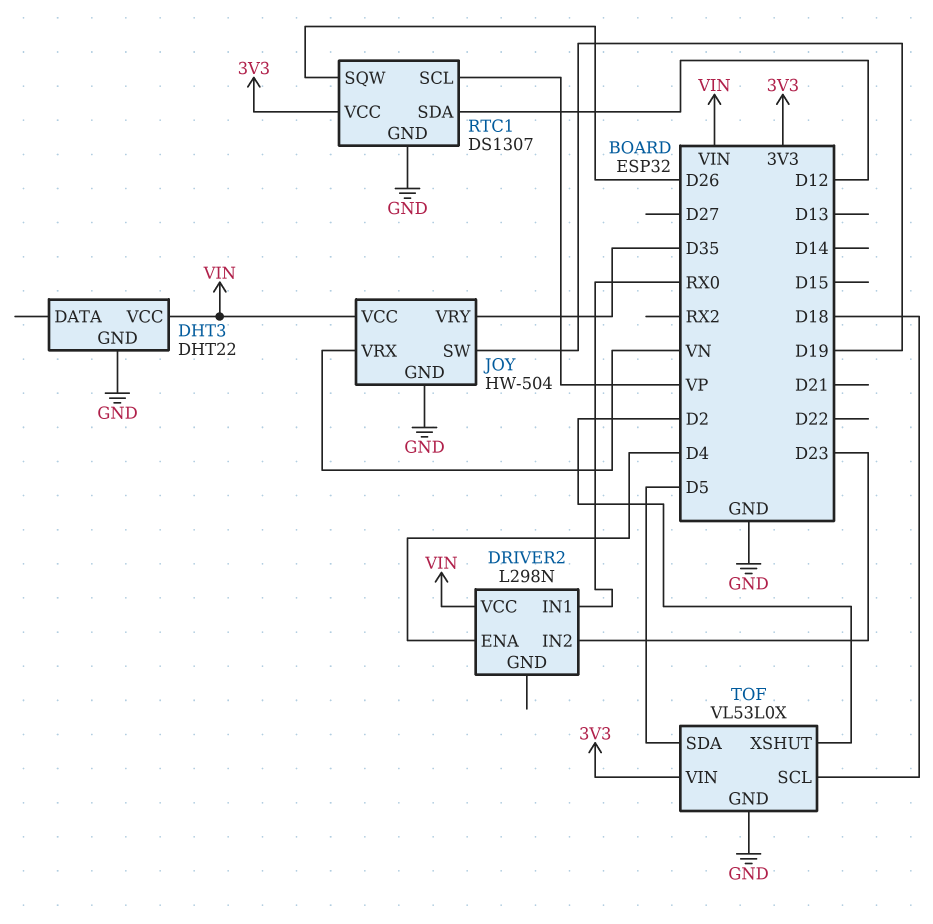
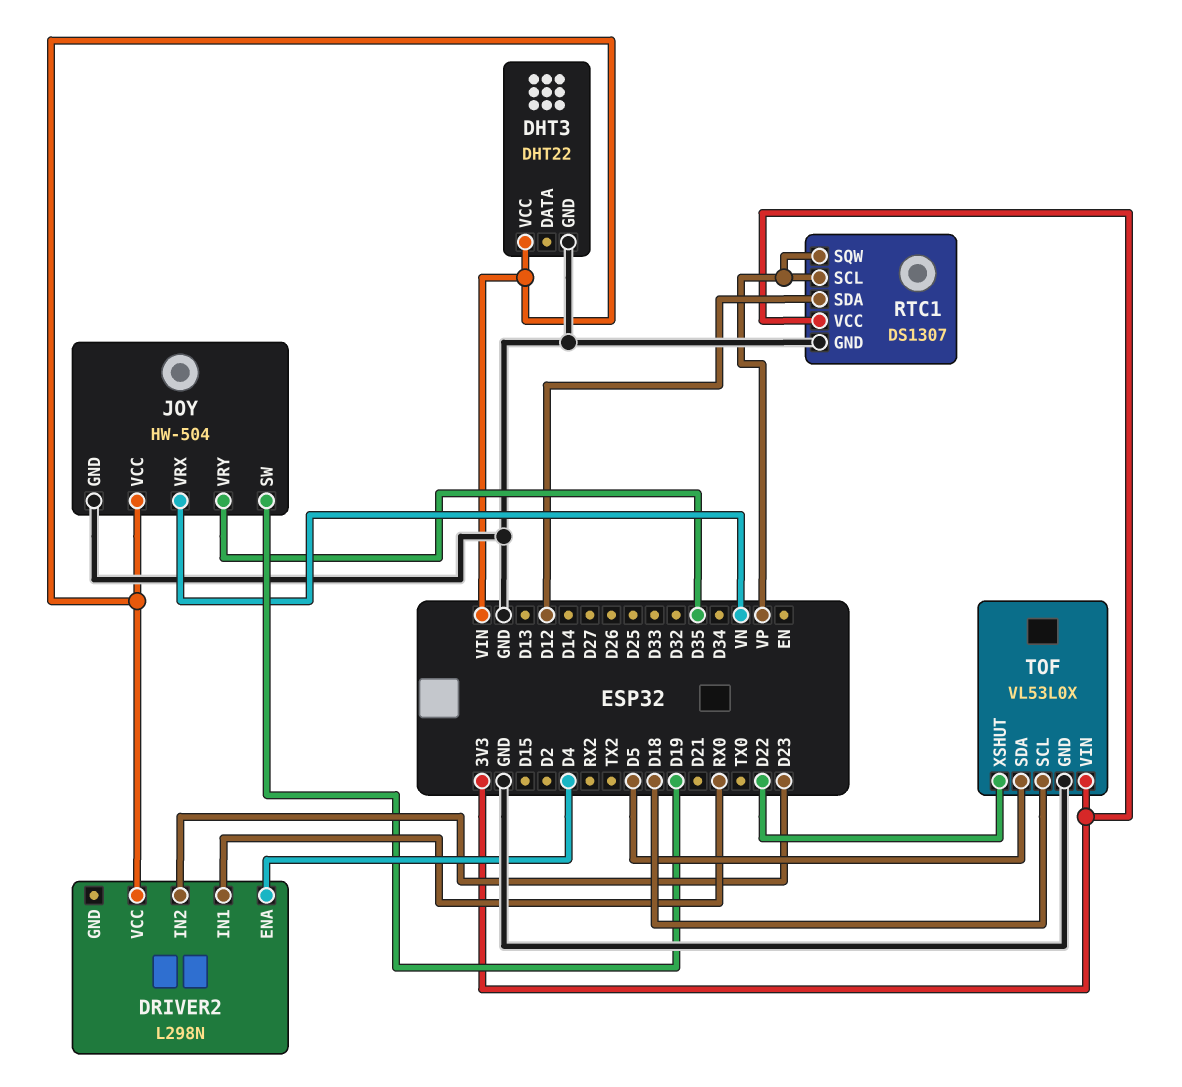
RTC1 pin SQW: D26 -> VP
TOF pin XSHUT: D2 -> D22

